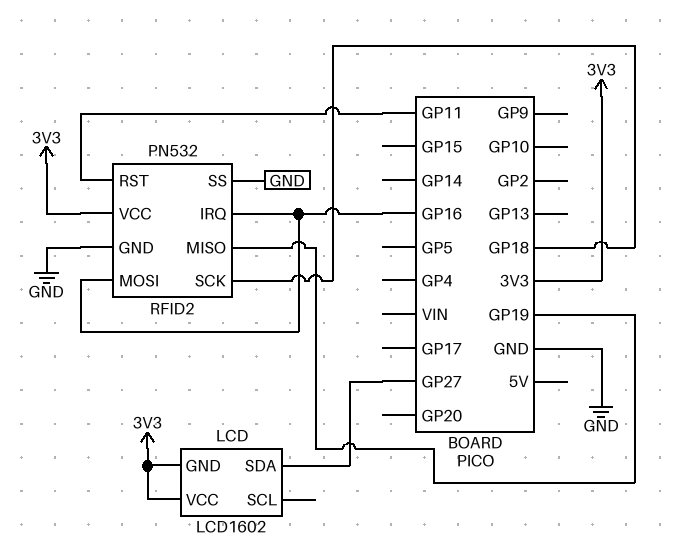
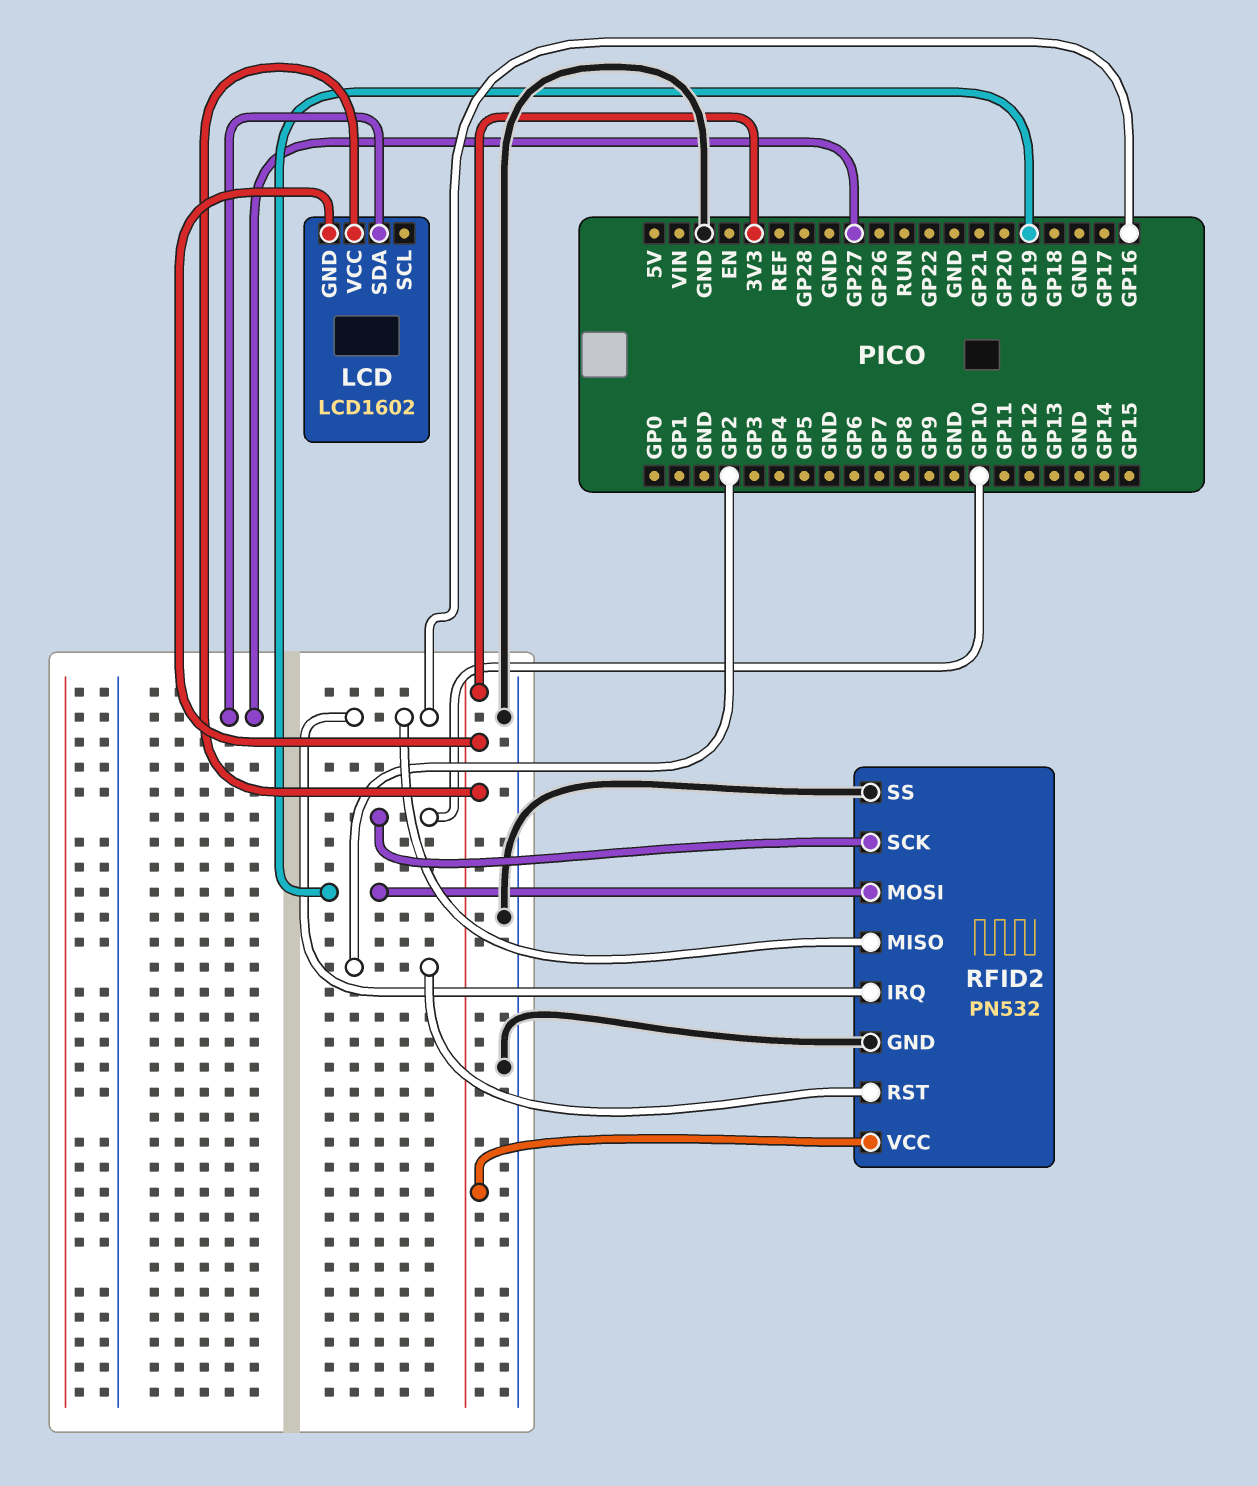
RFID2 pin MISO: GP19 -> GP16
RFID2 pin MOSI: GP16 -> GP19
RFID2 pin RST: GP11 -> GP2
RFID2 pin SCK: GP18 -> GP10

